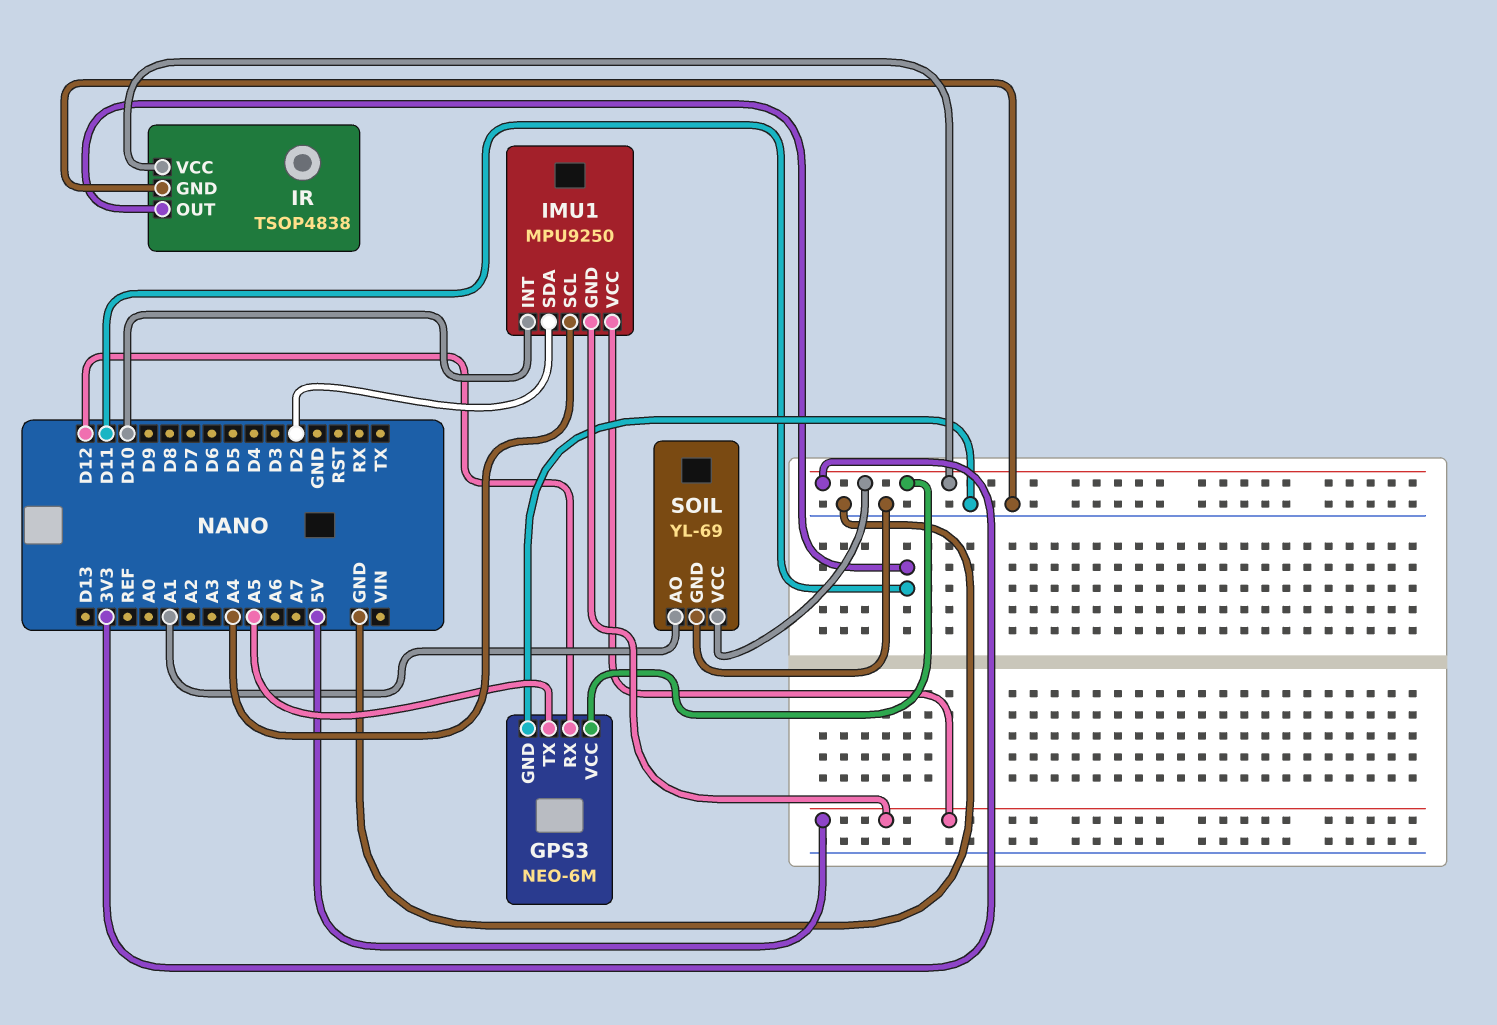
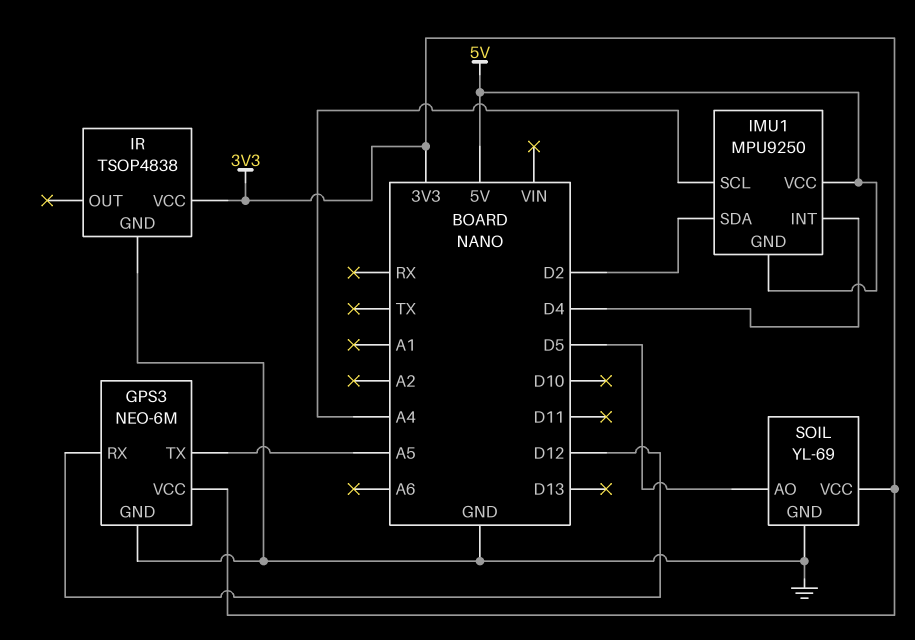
IMU1 pin INT: D10 -> D4
IR pin OUT: D11 -> none
SOIL pin AO: A1 -> D5

